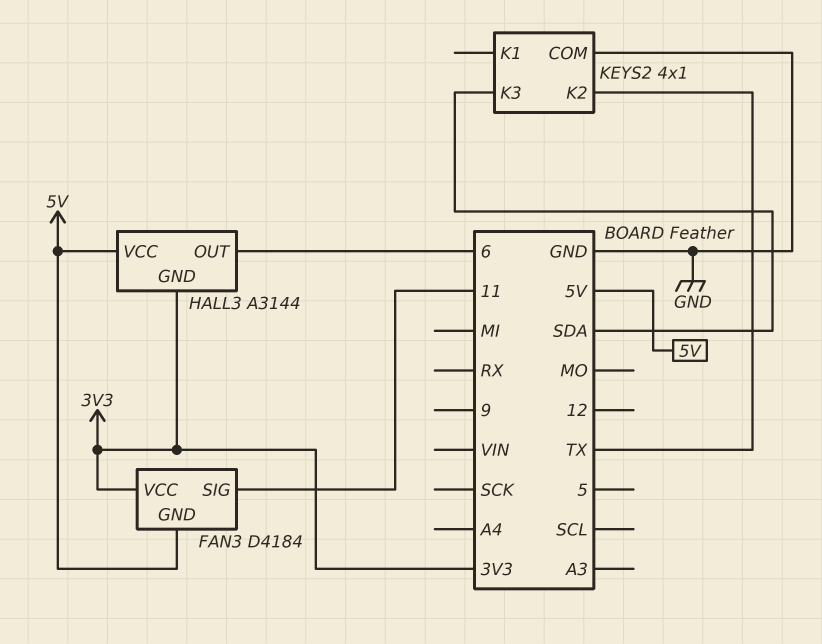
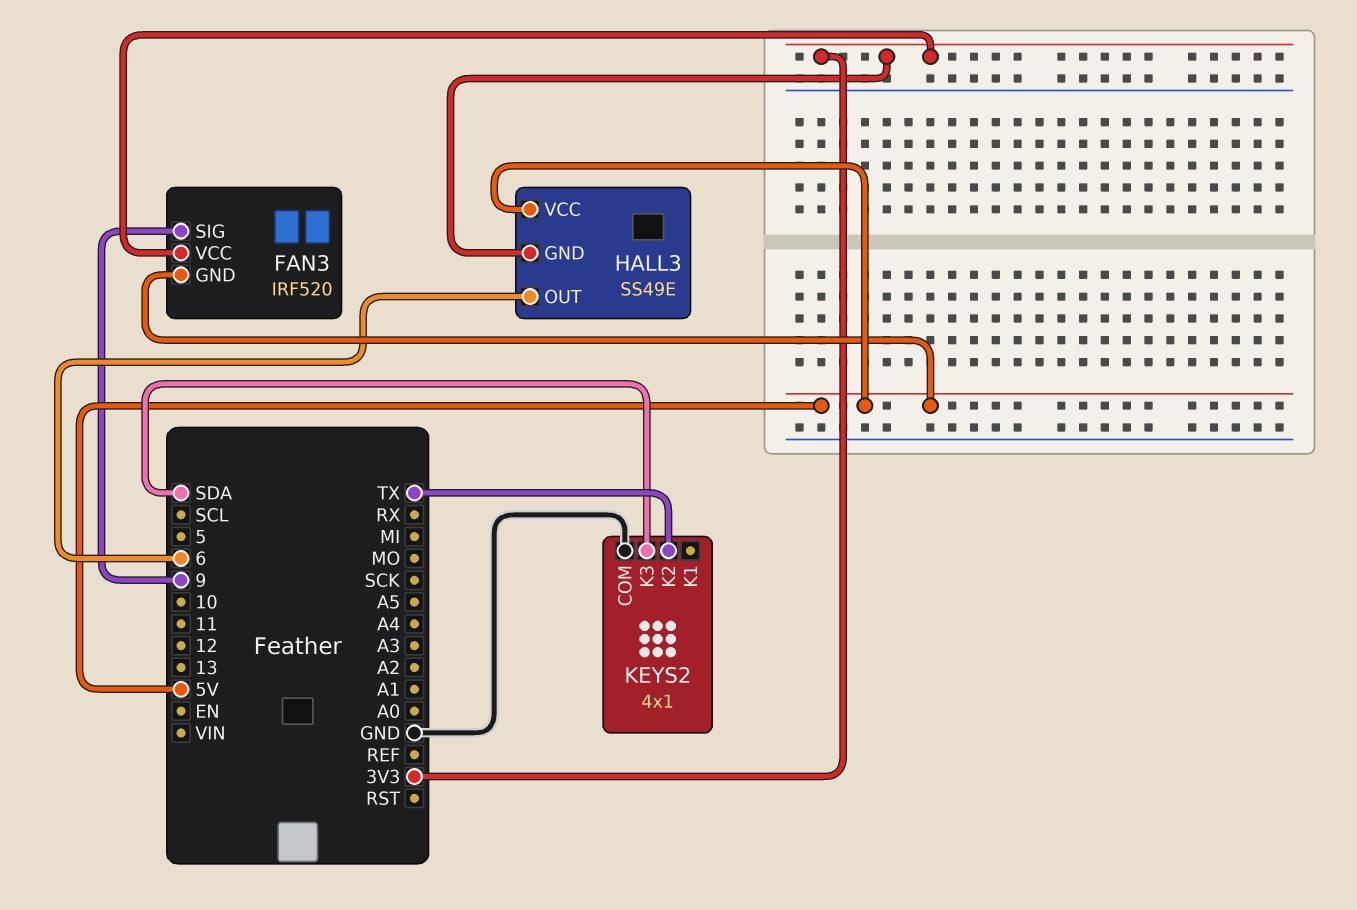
FAN3: D4184 -> IRF520
FAN3 pin SIG: 11 -> 9
HALL3: A3144 -> SS49E

